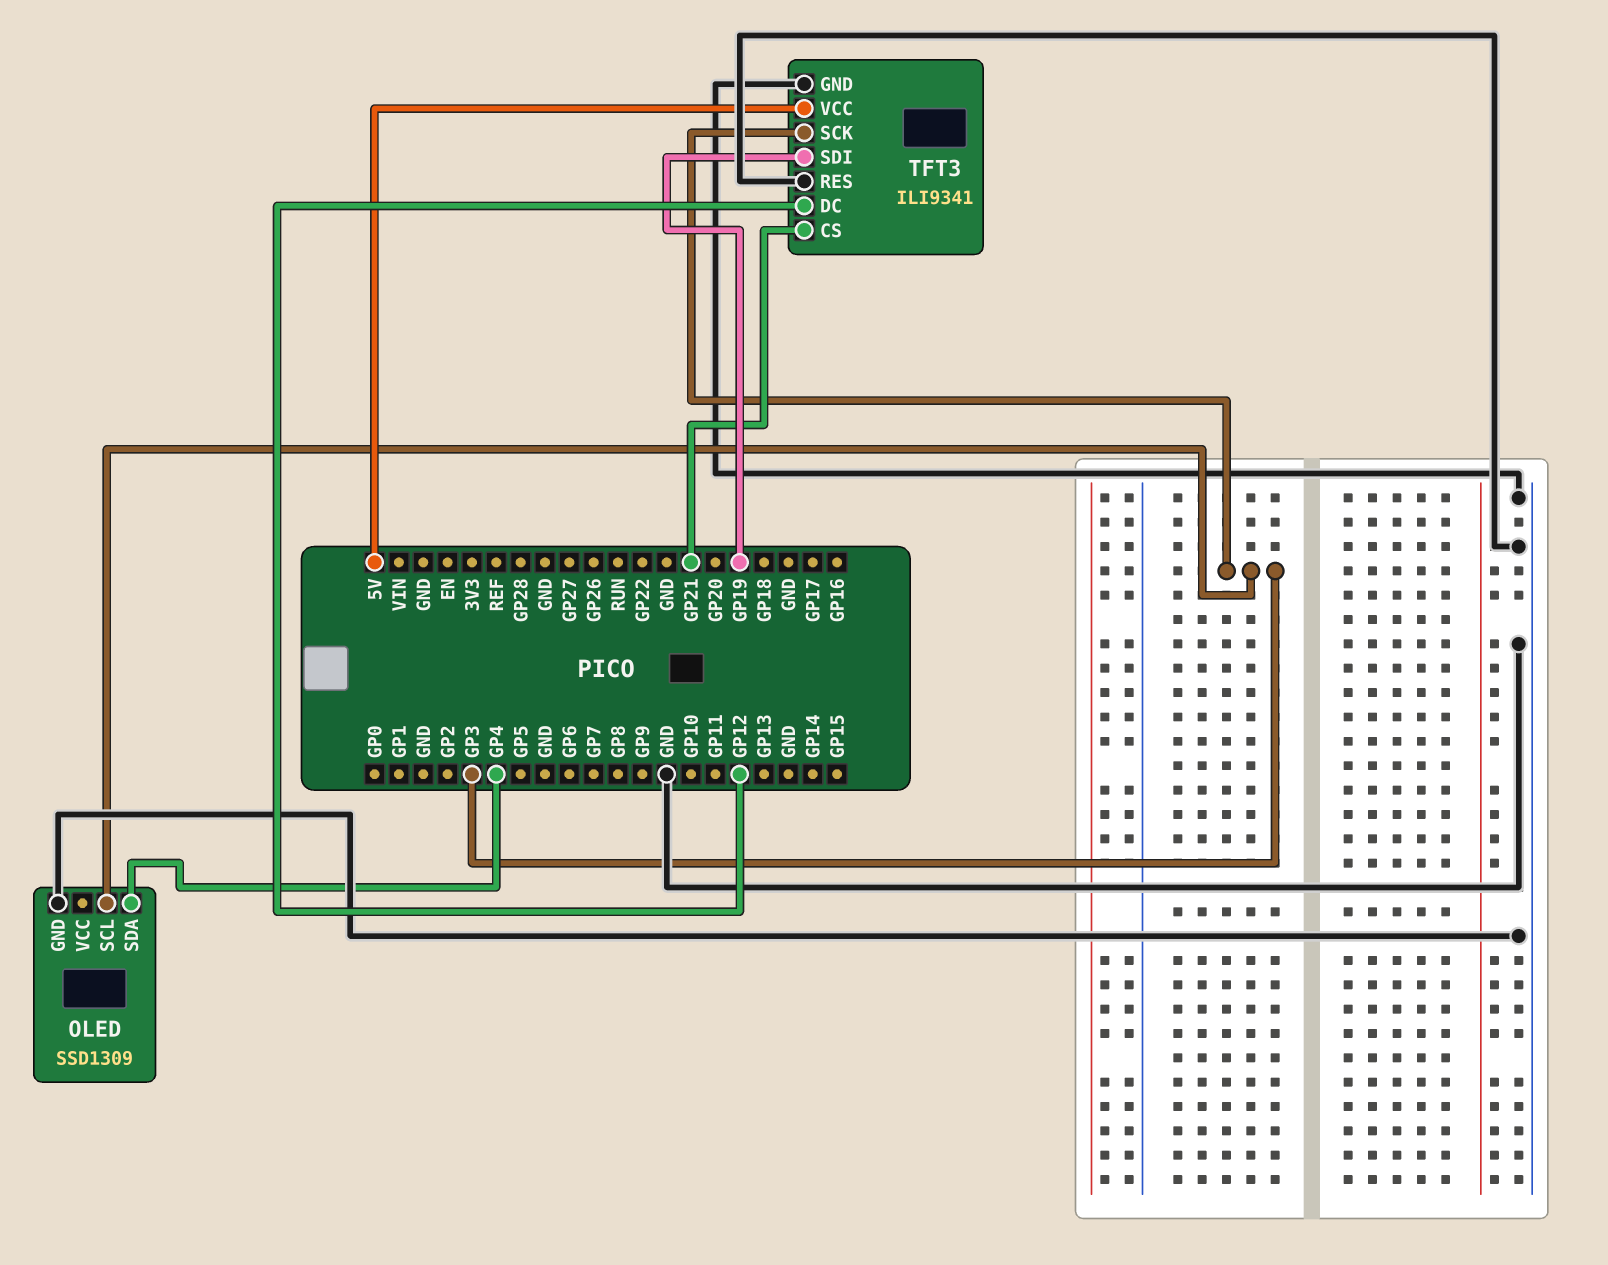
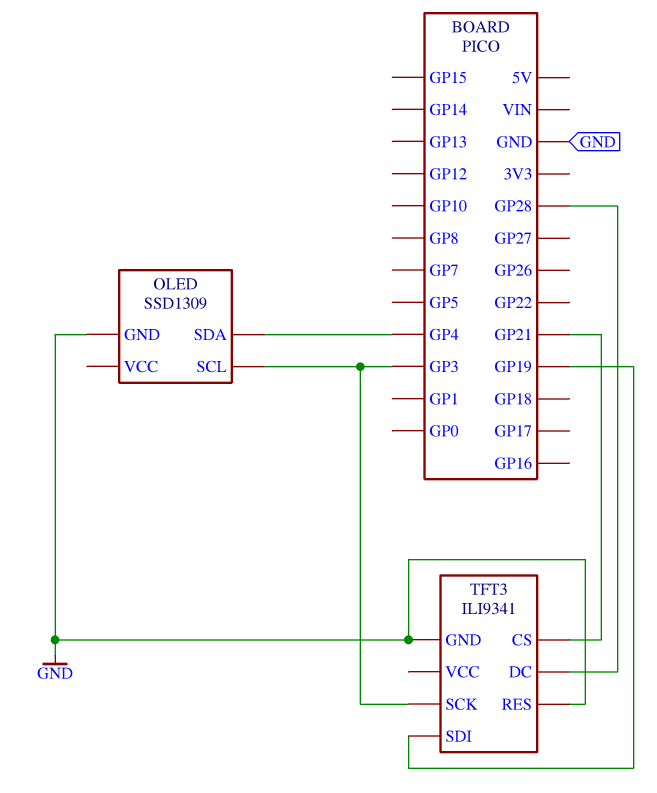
TFT3 pin DC: GP12 -> GP28
TFT3 pin VCC: 5V -> none

